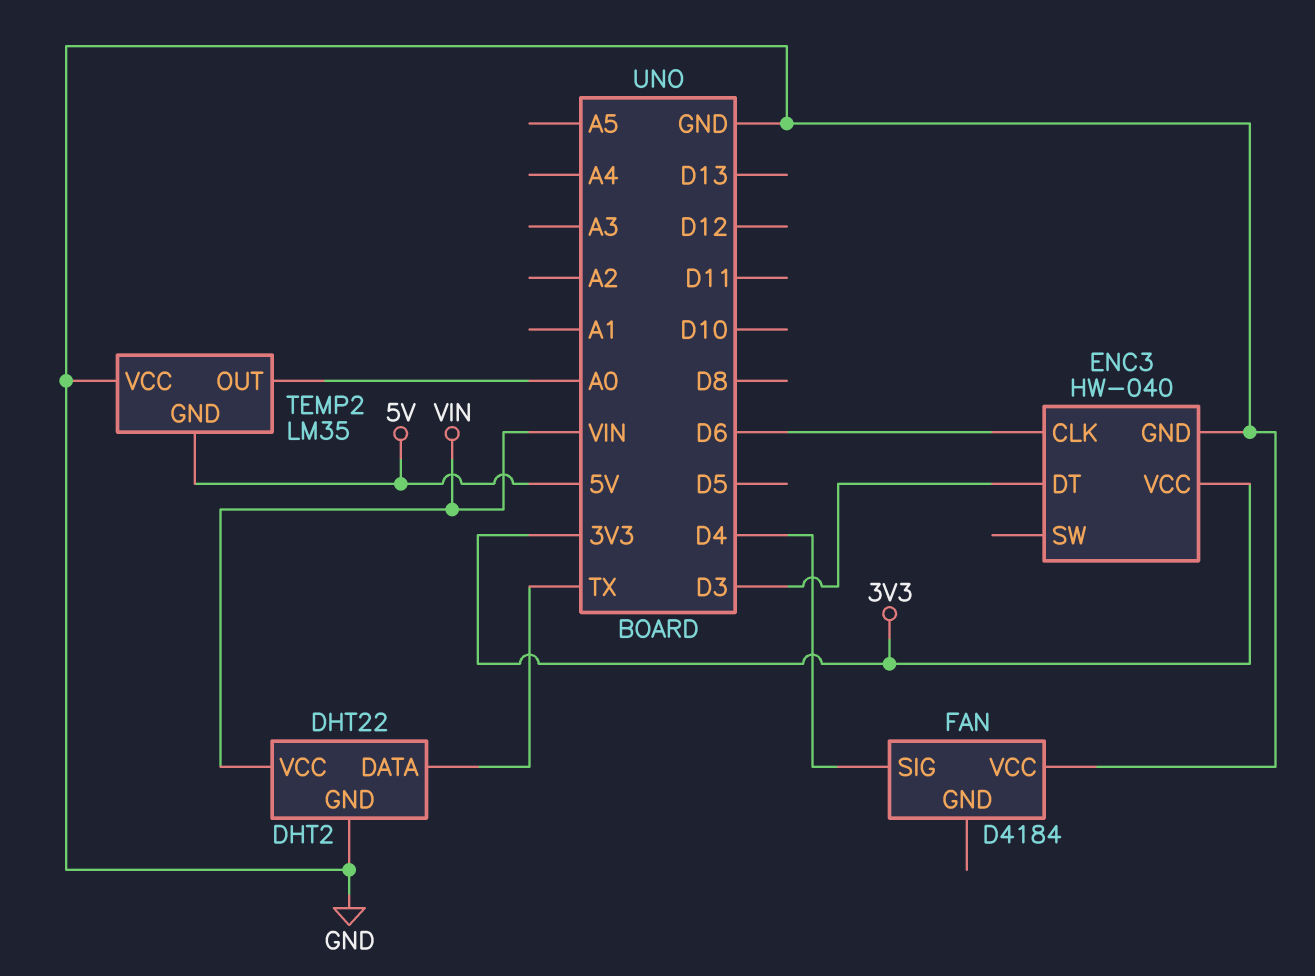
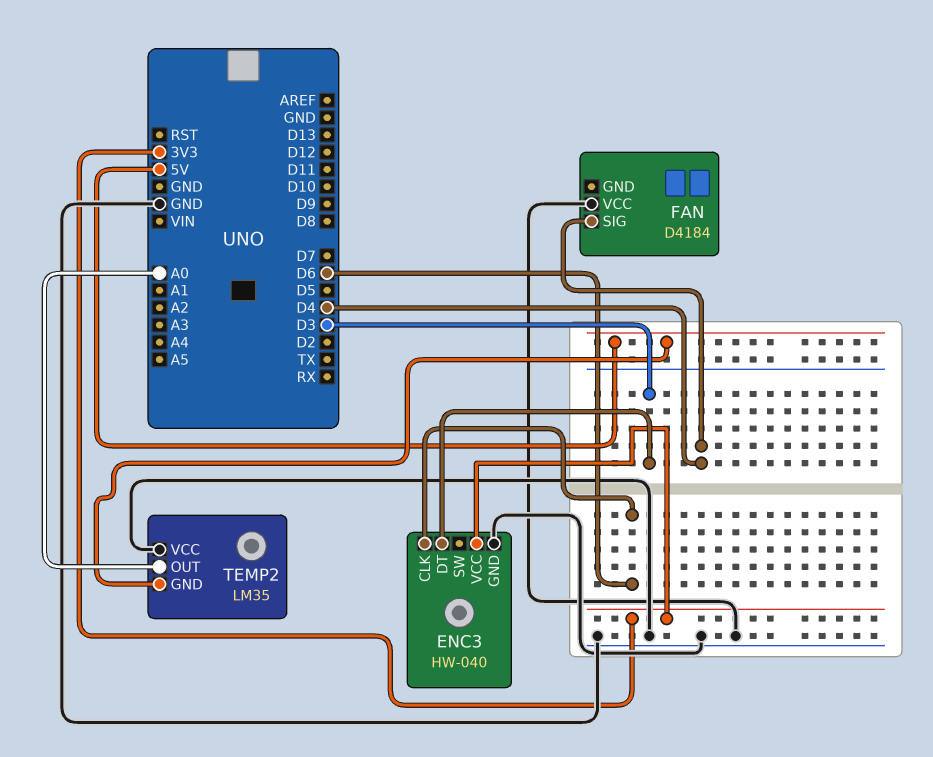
DHT2: DHT22 -> none
DHT2 pin DATA: TX -> none
DHT2 pin GND: GND -> none
DHT2 pin VCC: VIN -> none

